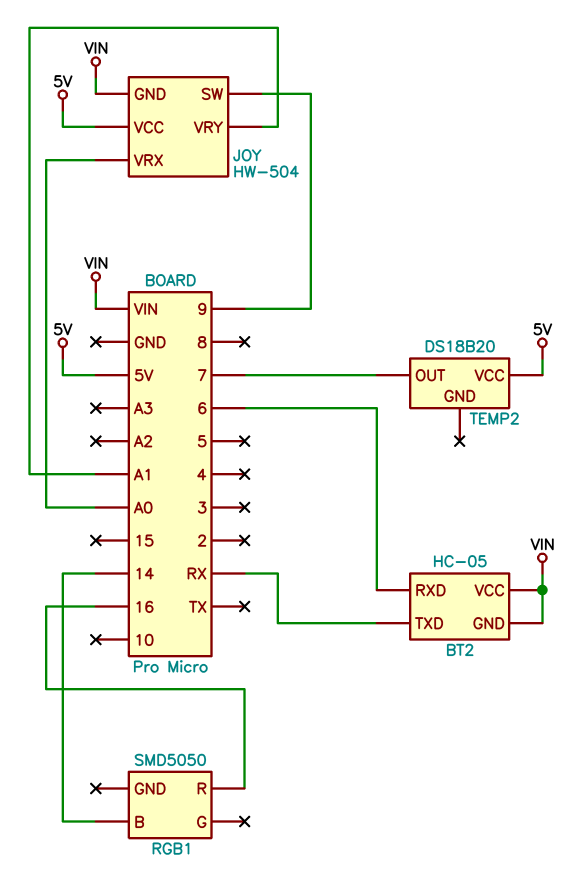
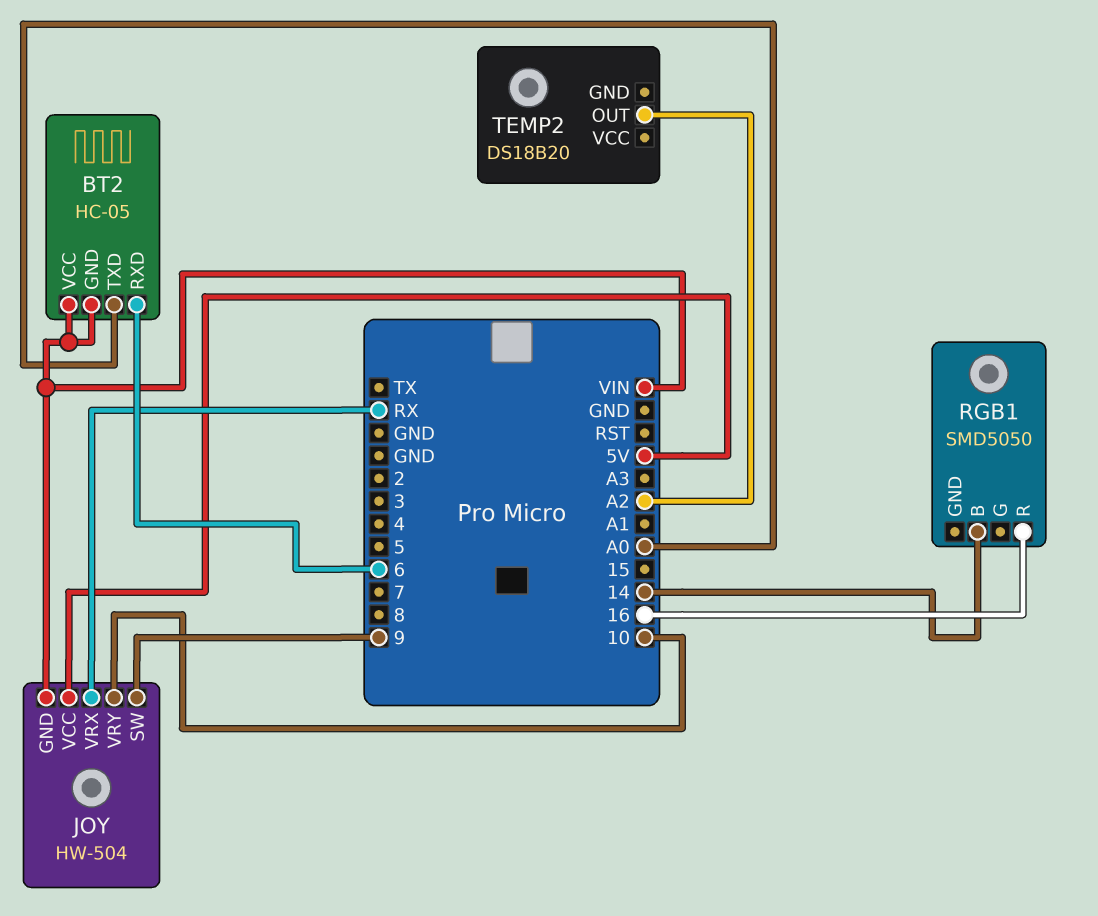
BT2 pin TXD: RX -> A0
JOY pin VRX: A0 -> RX
JOY pin VRY: A1 -> 10
TEMP2 pin OUT: 7 -> A2
TEMP2 pin VCC: 5V -> none

